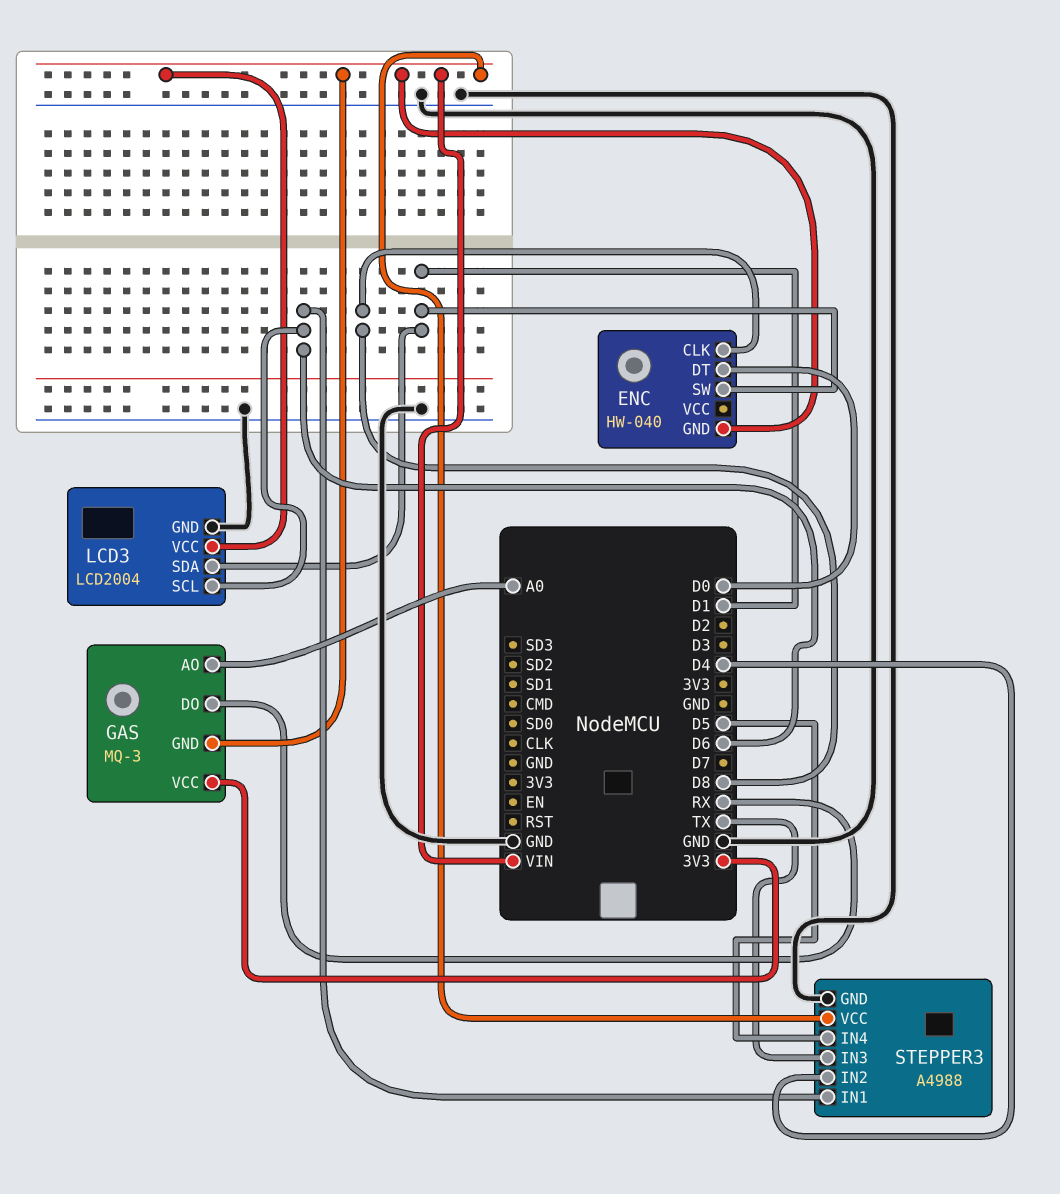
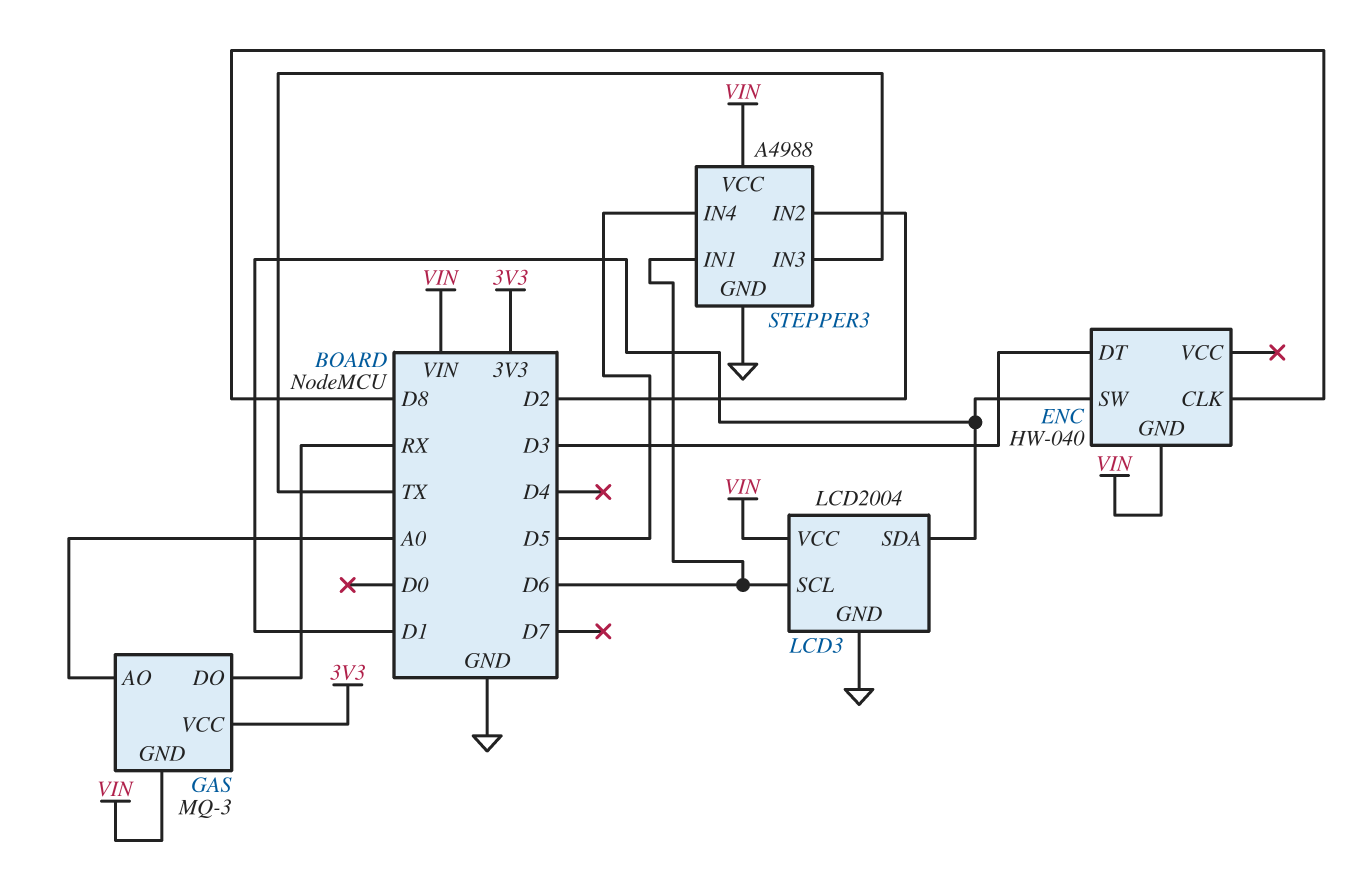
ENC pin DT: D0 -> D3
STEPPER3 pin IN2: D4 -> D2

